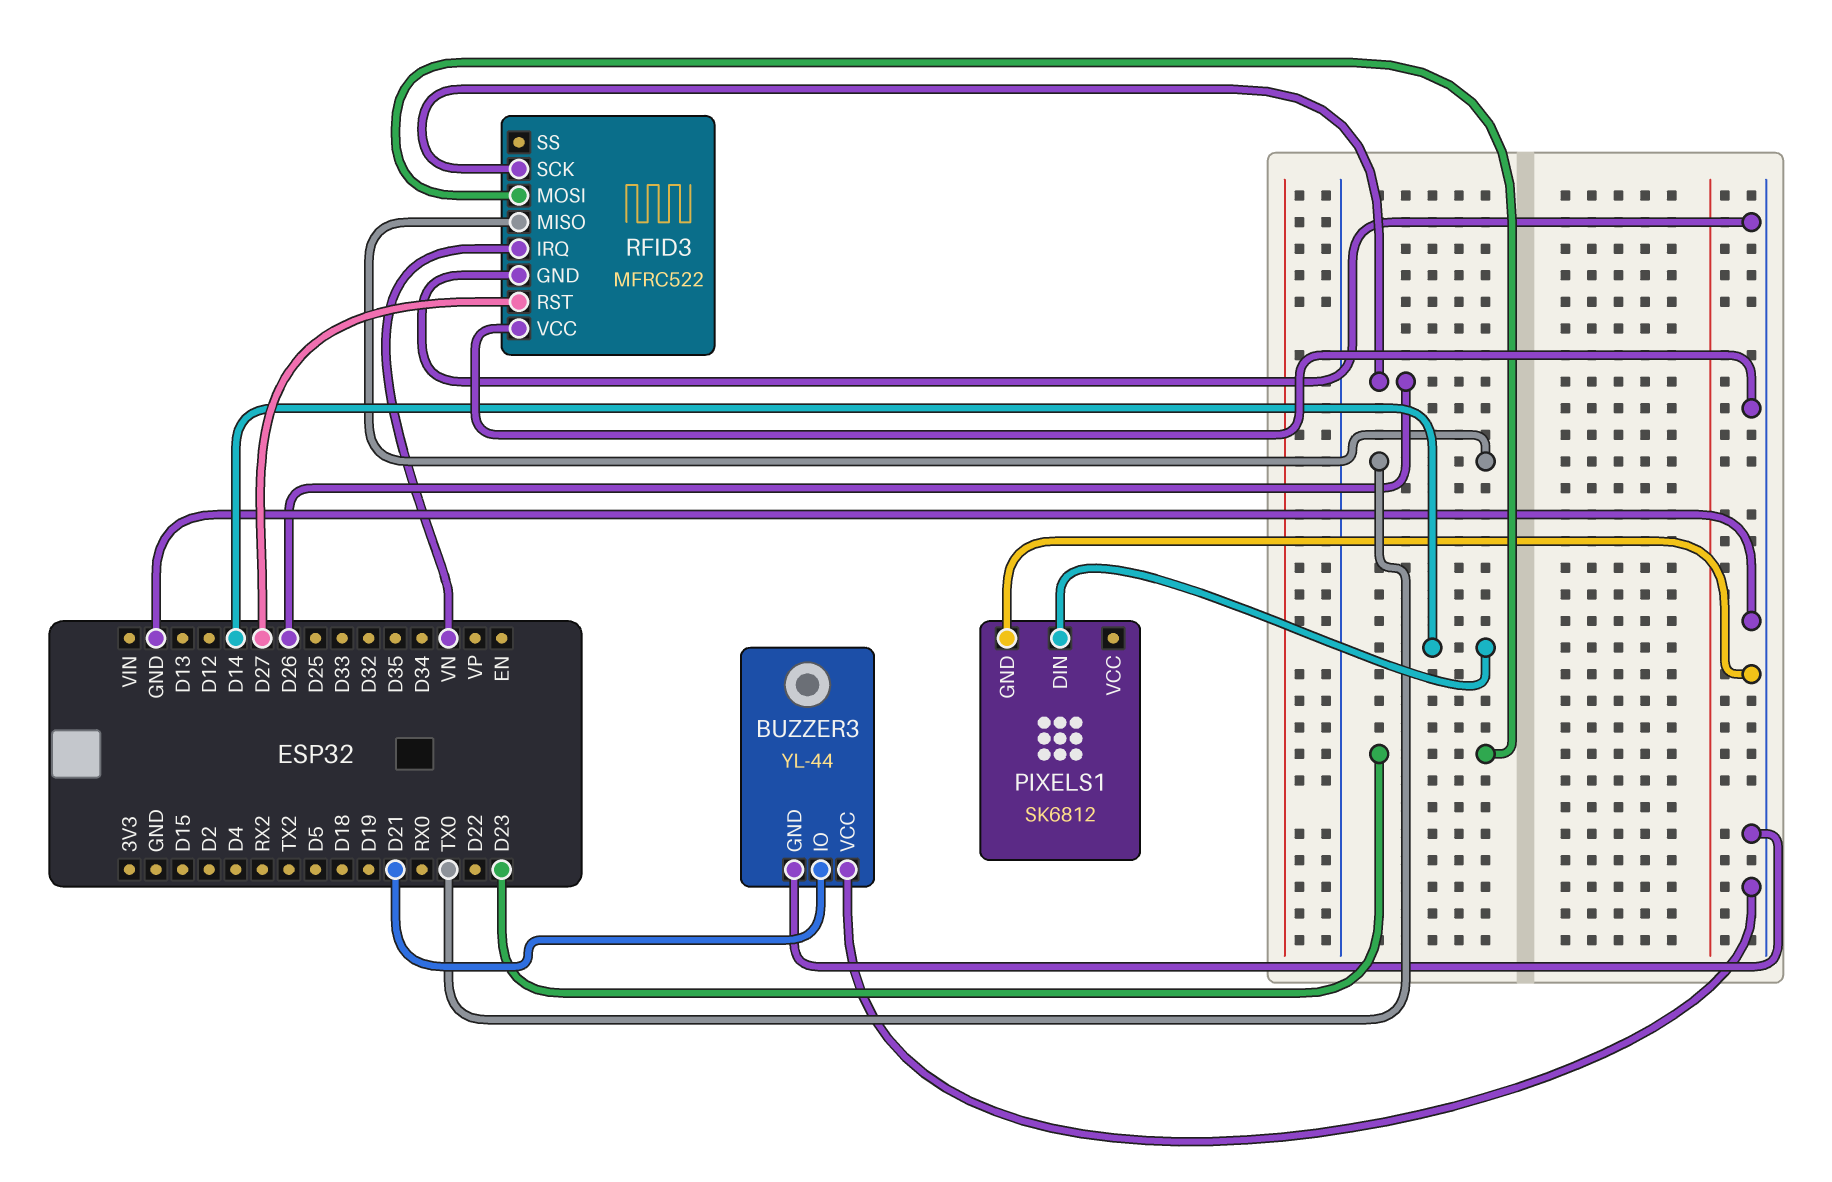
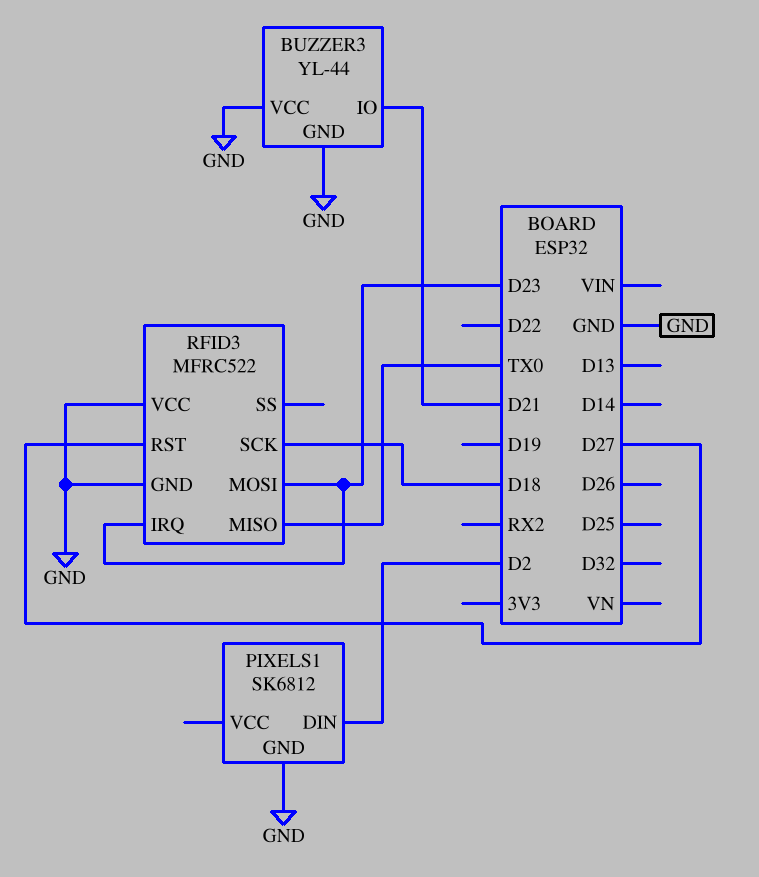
PIXELS1 pin DIN: D14 -> D2
RFID3 pin IRQ: VN -> D23
RFID3 pin SCK: D26 -> D18

